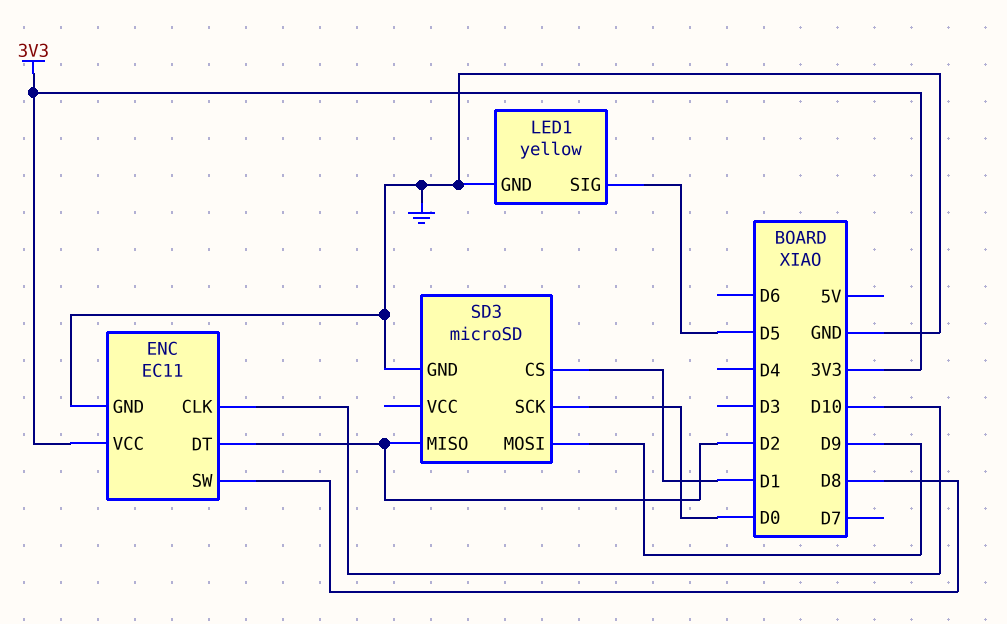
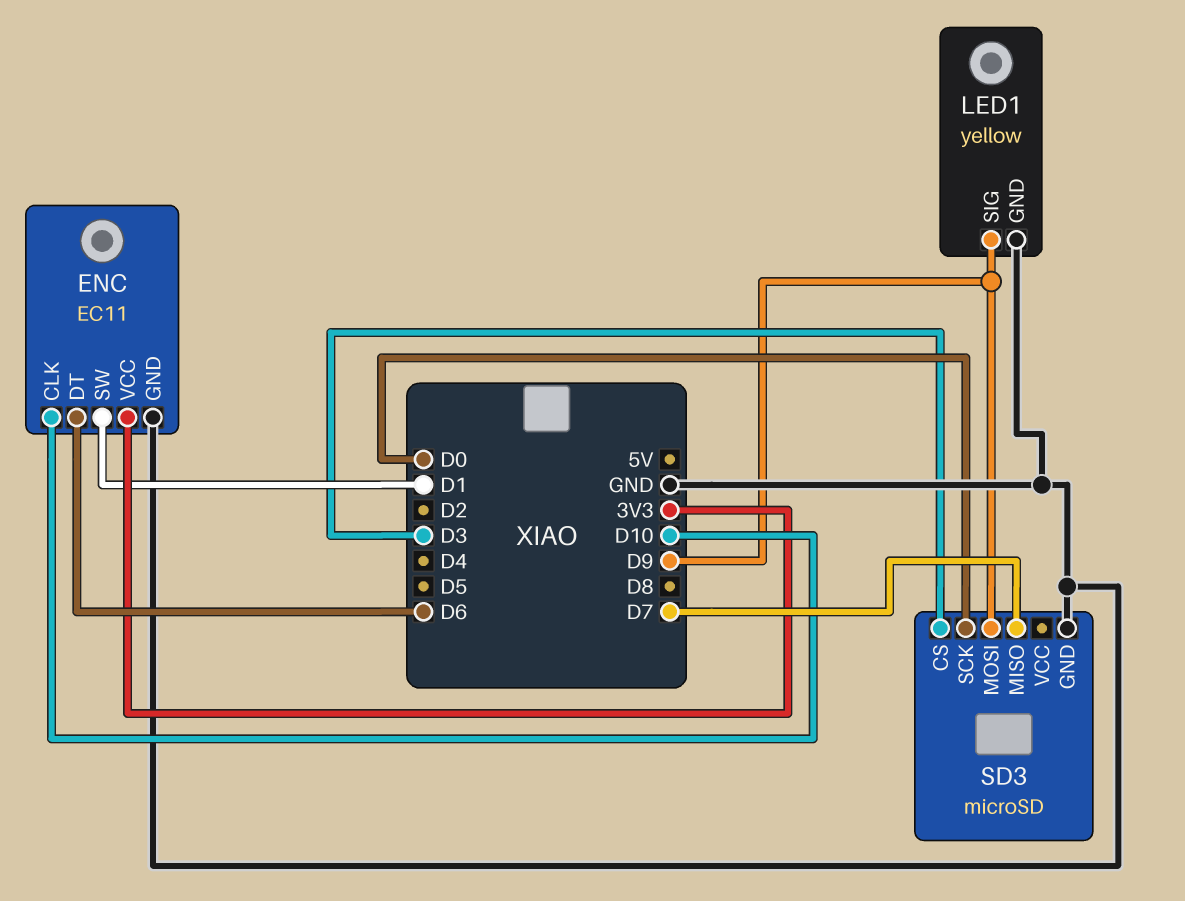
ENC pin DT: D2 -> D6
ENC pin SW: D8 -> D1
LED1 pin SIG: D5 -> D9
SD3 pin CS: D1 -> D3
SD3 pin MISO: D2 -> D7

